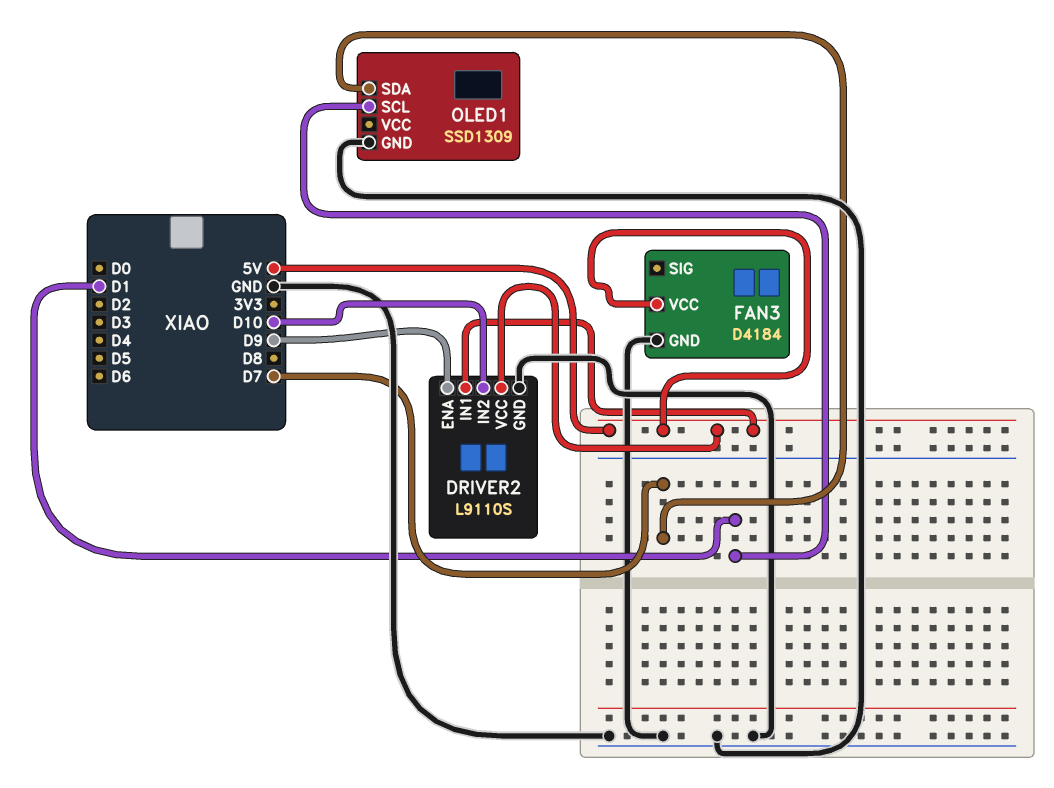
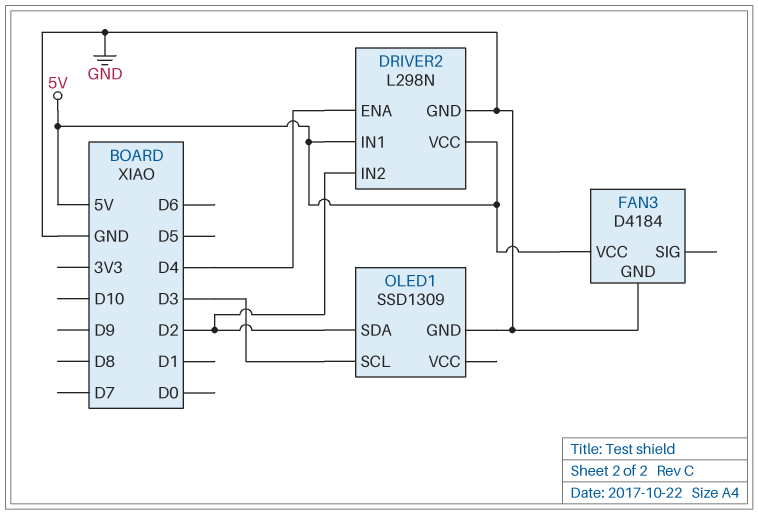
DRIVER2: L9110S -> L298N
DRIVER2 pin ENA: D9 -> D4
DRIVER2 pin IN2: D10 -> D2
OLED1 pin SCL: D1 -> D3
OLED1 pin SDA: D7 -> D2

